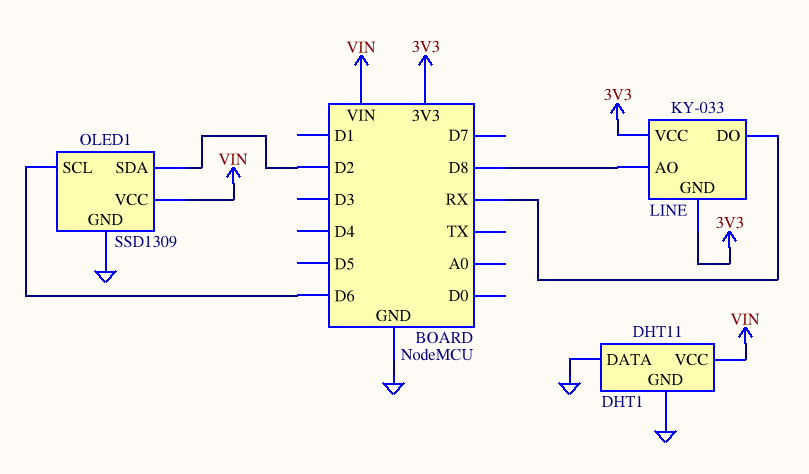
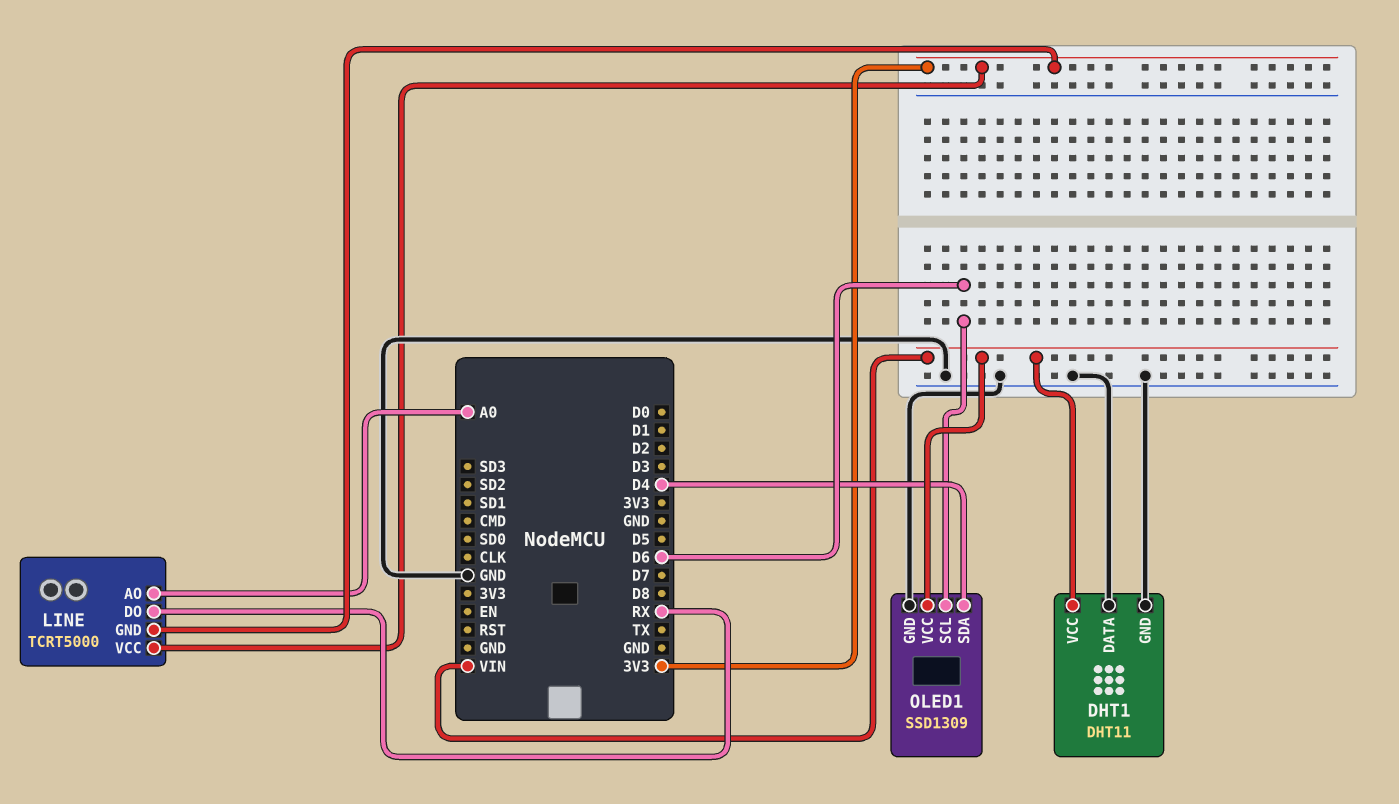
LINE: KY-033 -> TCRT5000
LINE pin AO: D8 -> A0
OLED1 pin SDA: D2 -> D4

